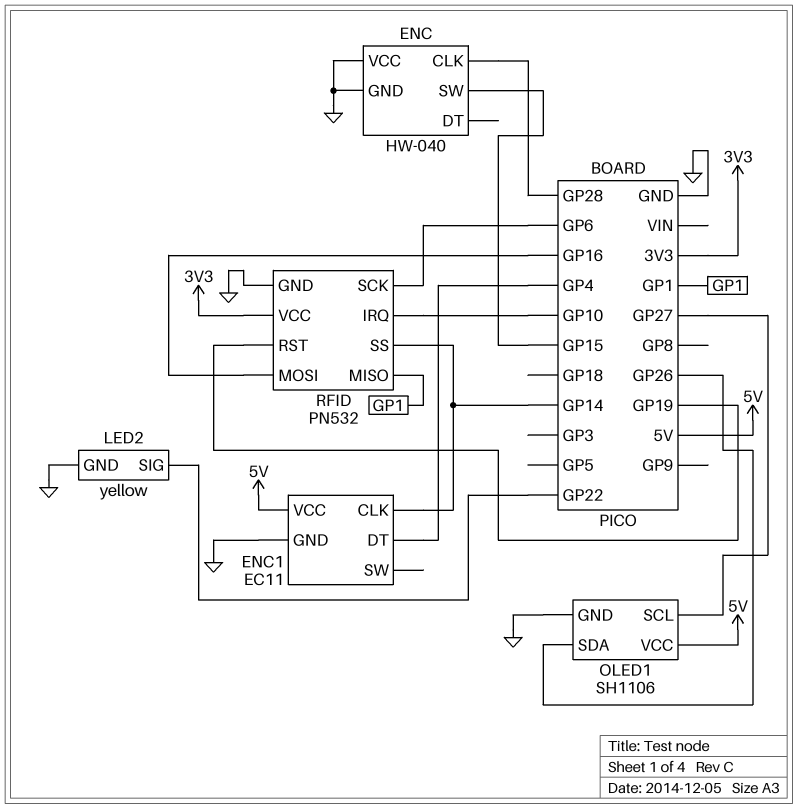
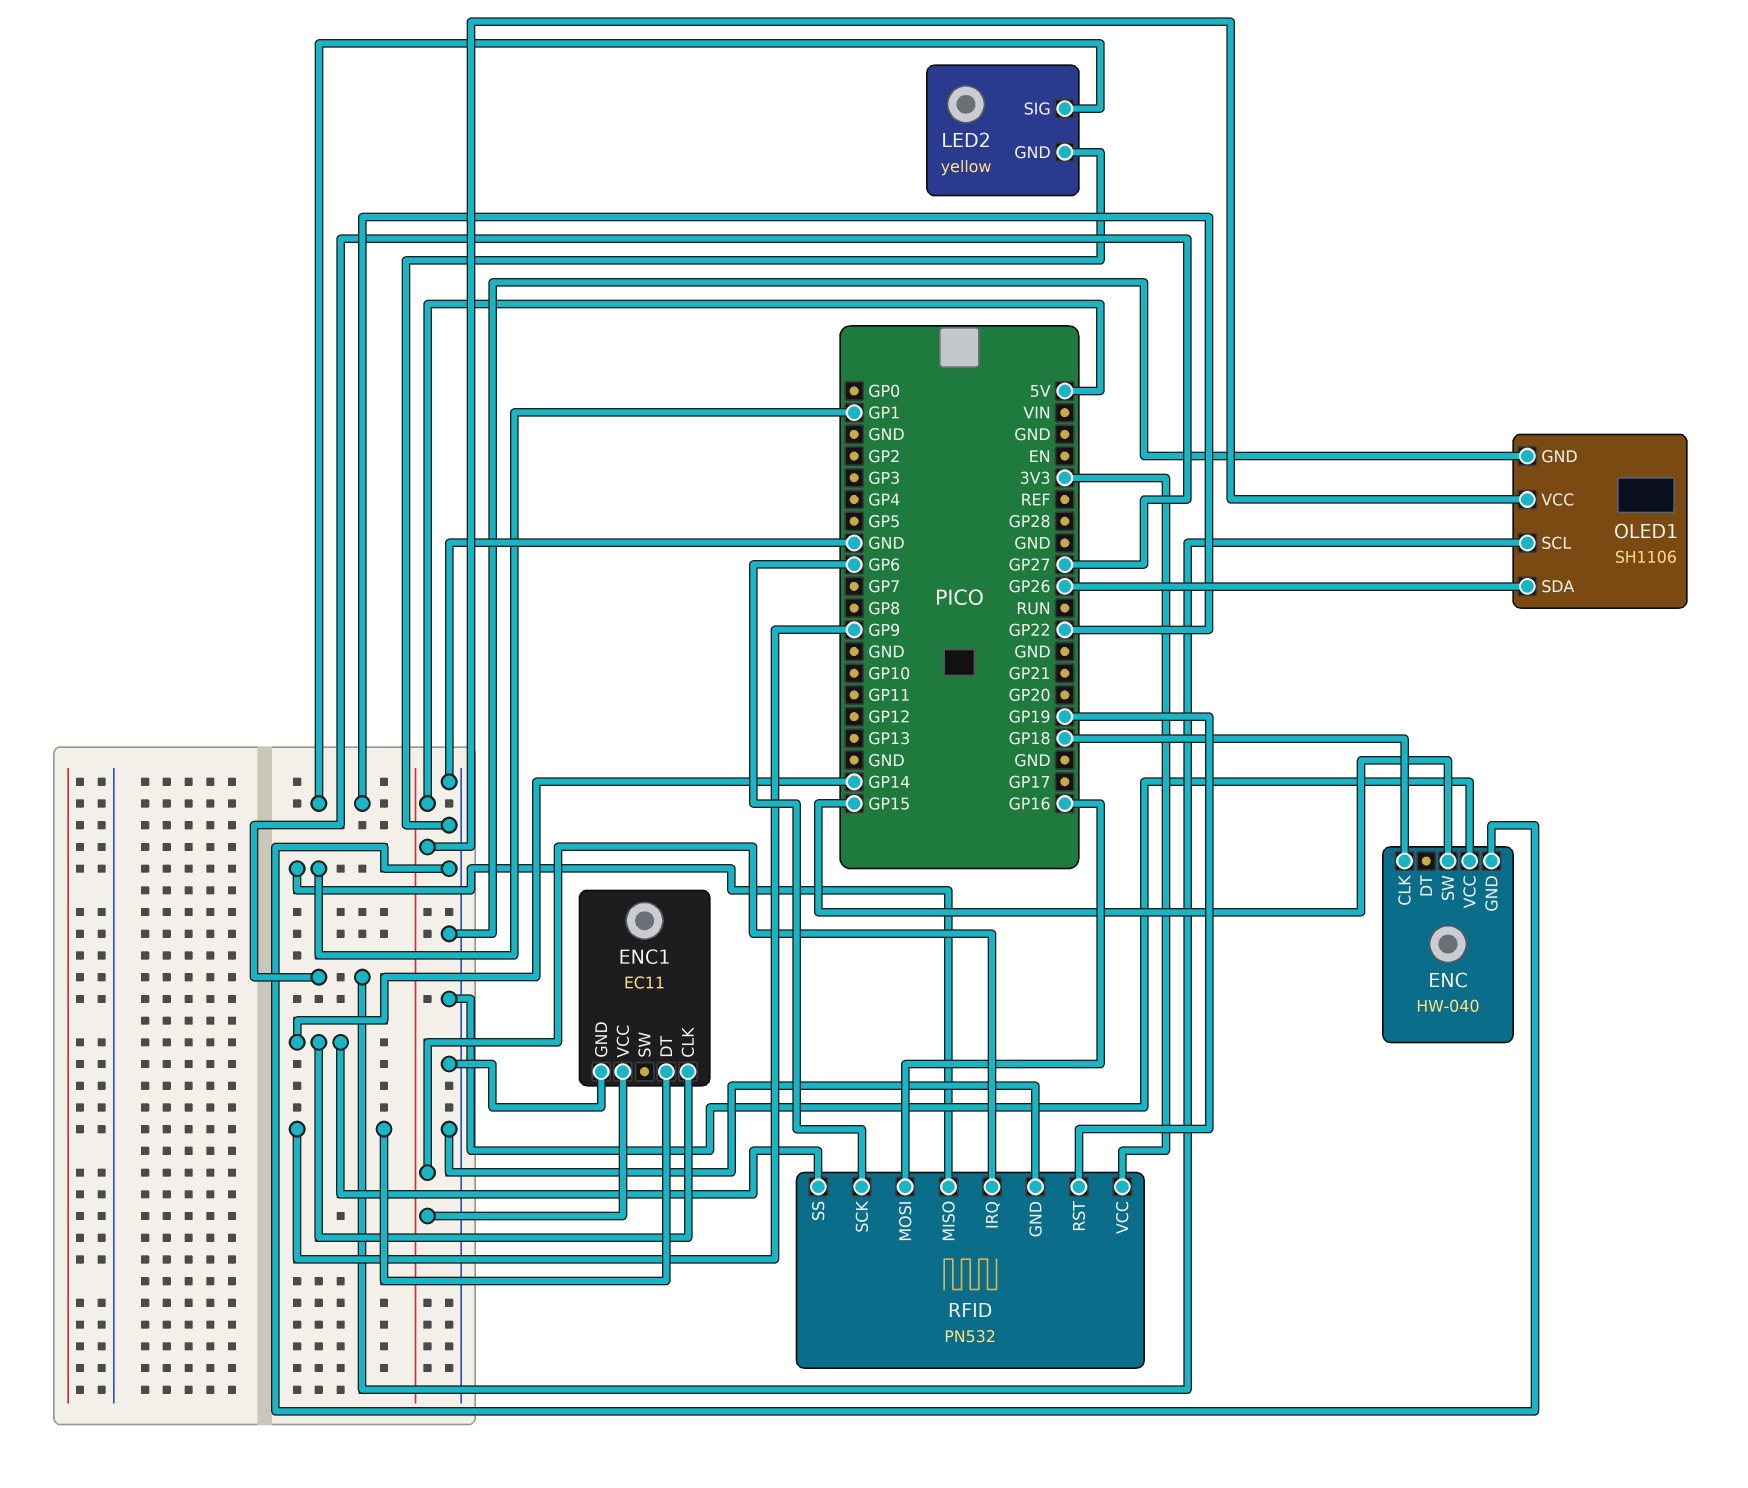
ENC pin CLK: GP28 -> GP18
ENC1 pin DT: GP4 -> GP9
RFID pin IRQ: GP10 -> 5V

